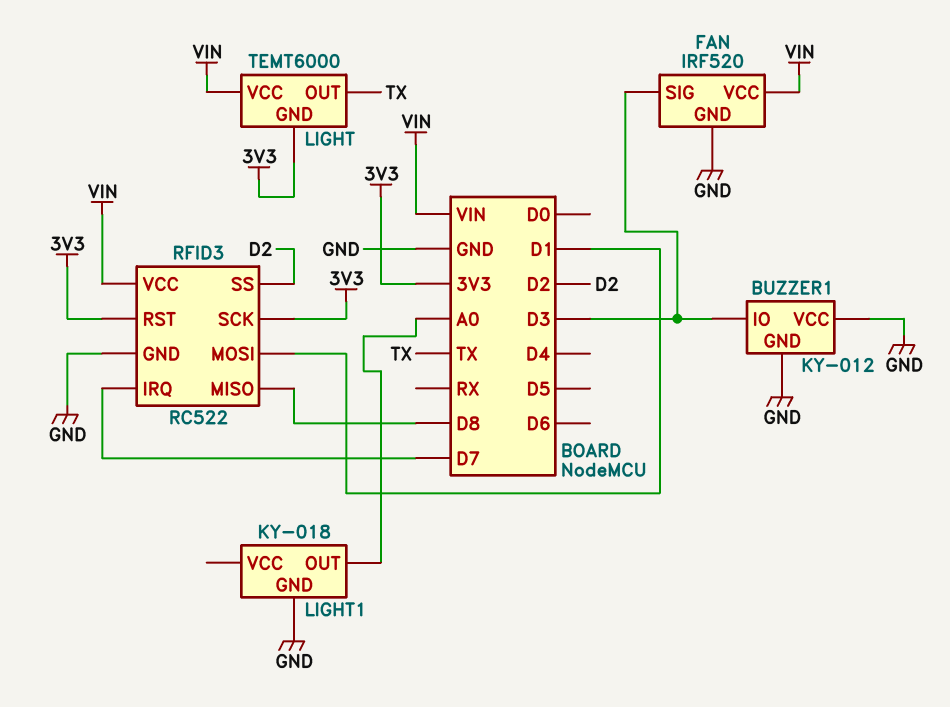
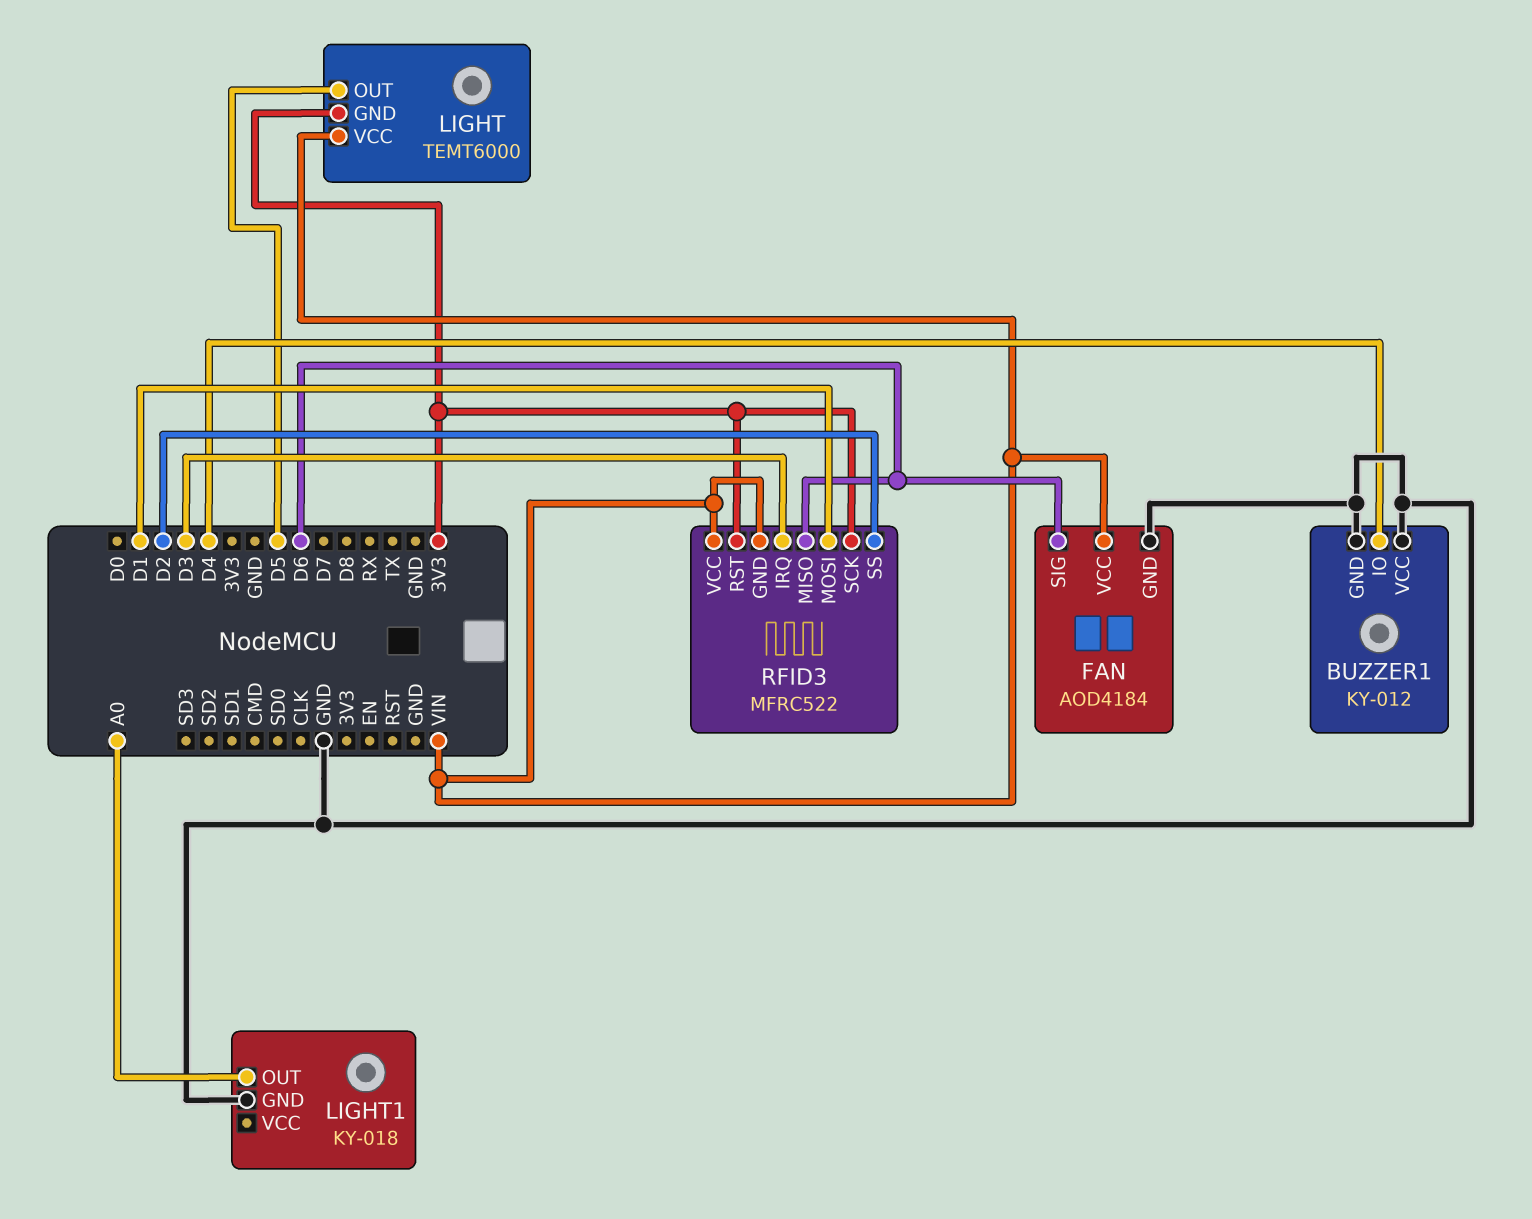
BUZZER1 pin IO: D3 -> D4
FAN: IRF520 -> AOD4184
FAN pin SIG: D3 -> D6
LIGHT pin OUT: TX -> D5
RFID3: RC522 -> MFRC522
RFID3 pin GND: GND -> VIN
RFID3 pin IRQ: D7 -> D3
RFID3 pin MISO: D8 -> D6

